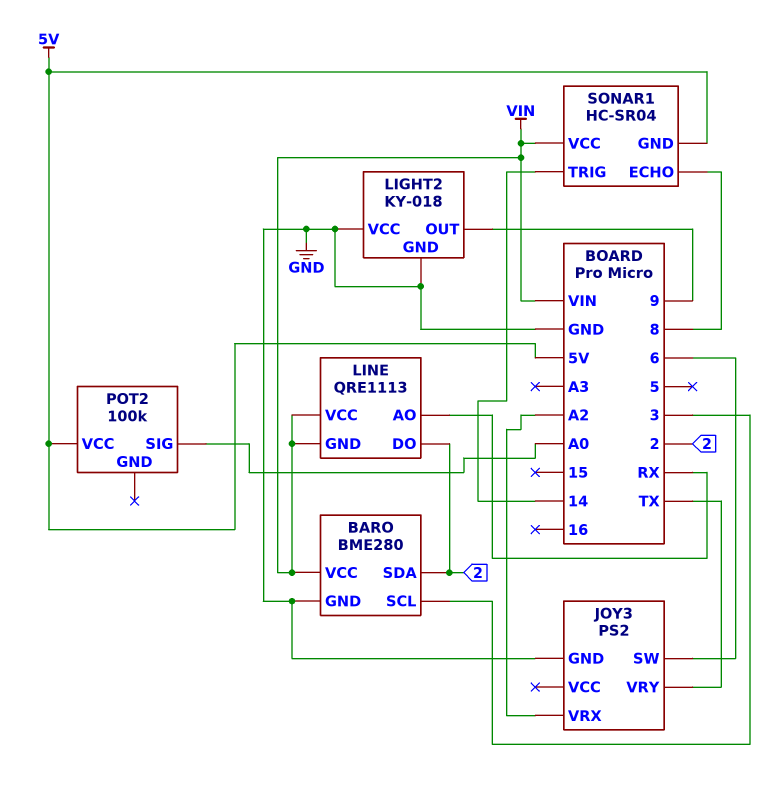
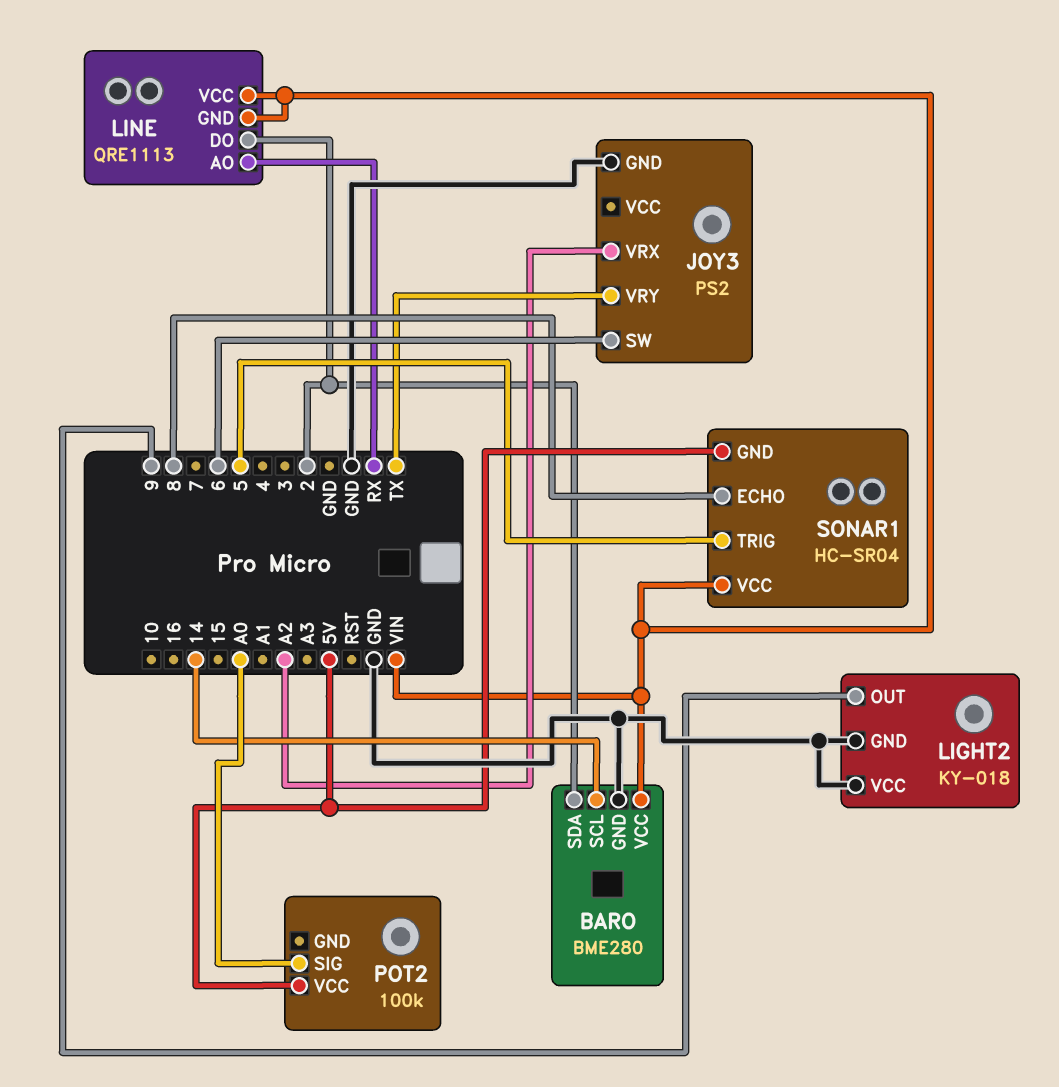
BARO pin SCL: 3 -> 14
SONAR1 pin TRIG: 14 -> 5

